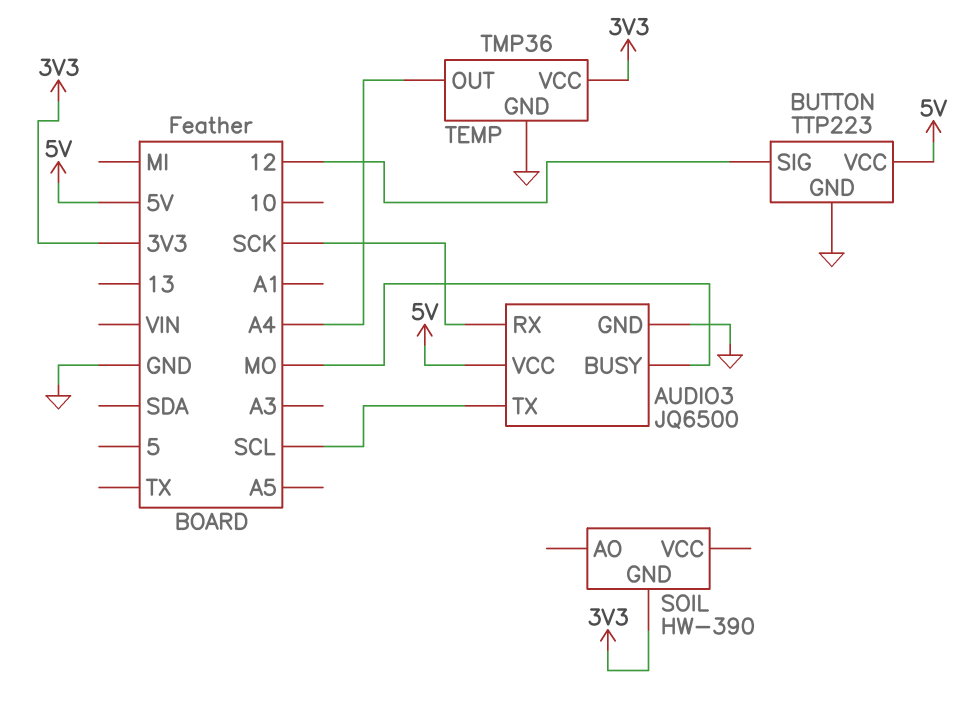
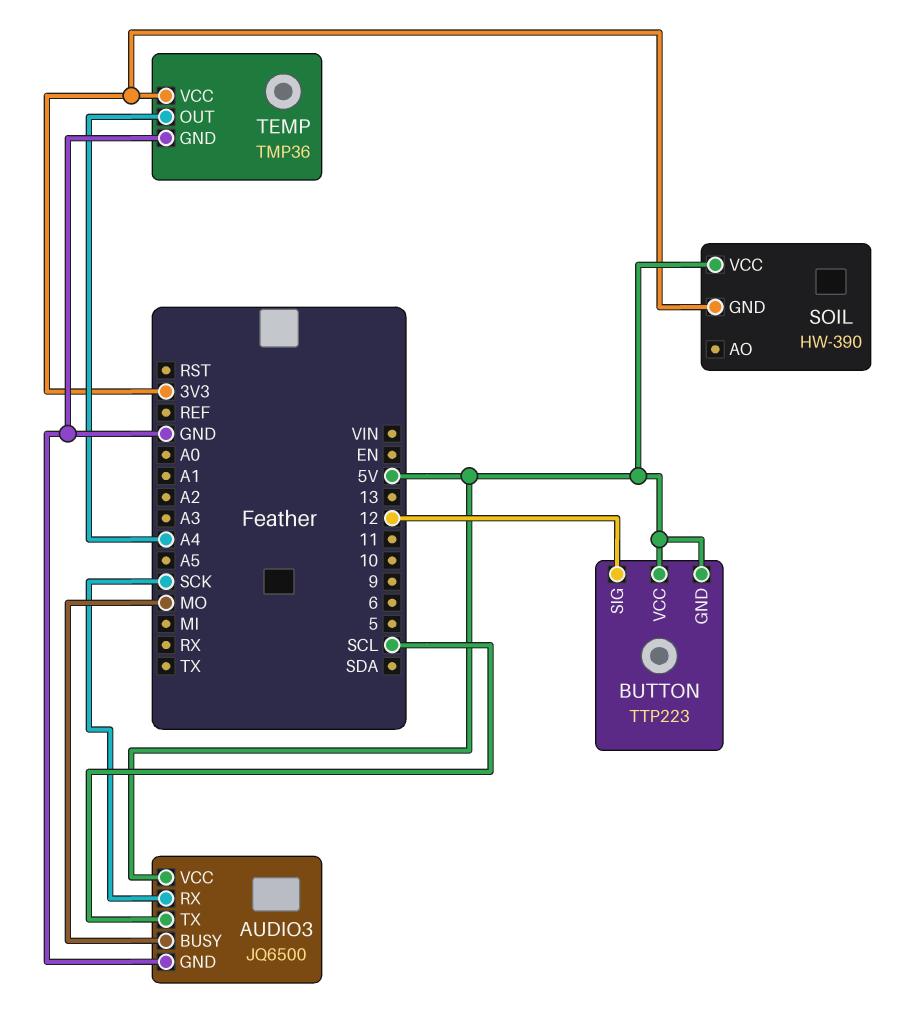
BUTTON pin GND: GND -> 5V
SOIL pin VCC: none -> 5V

